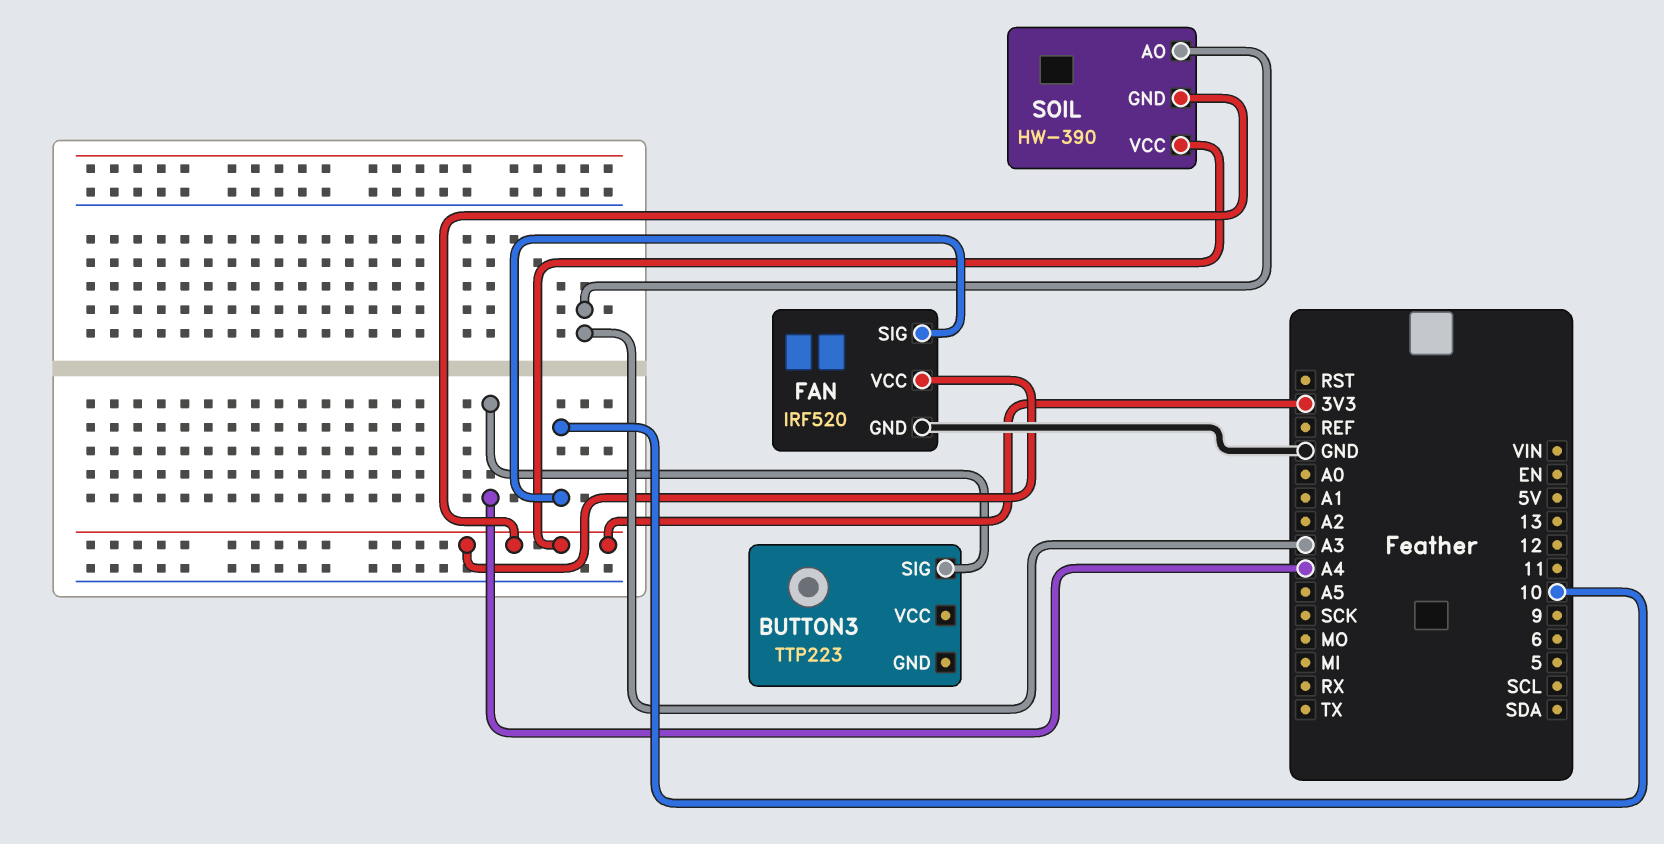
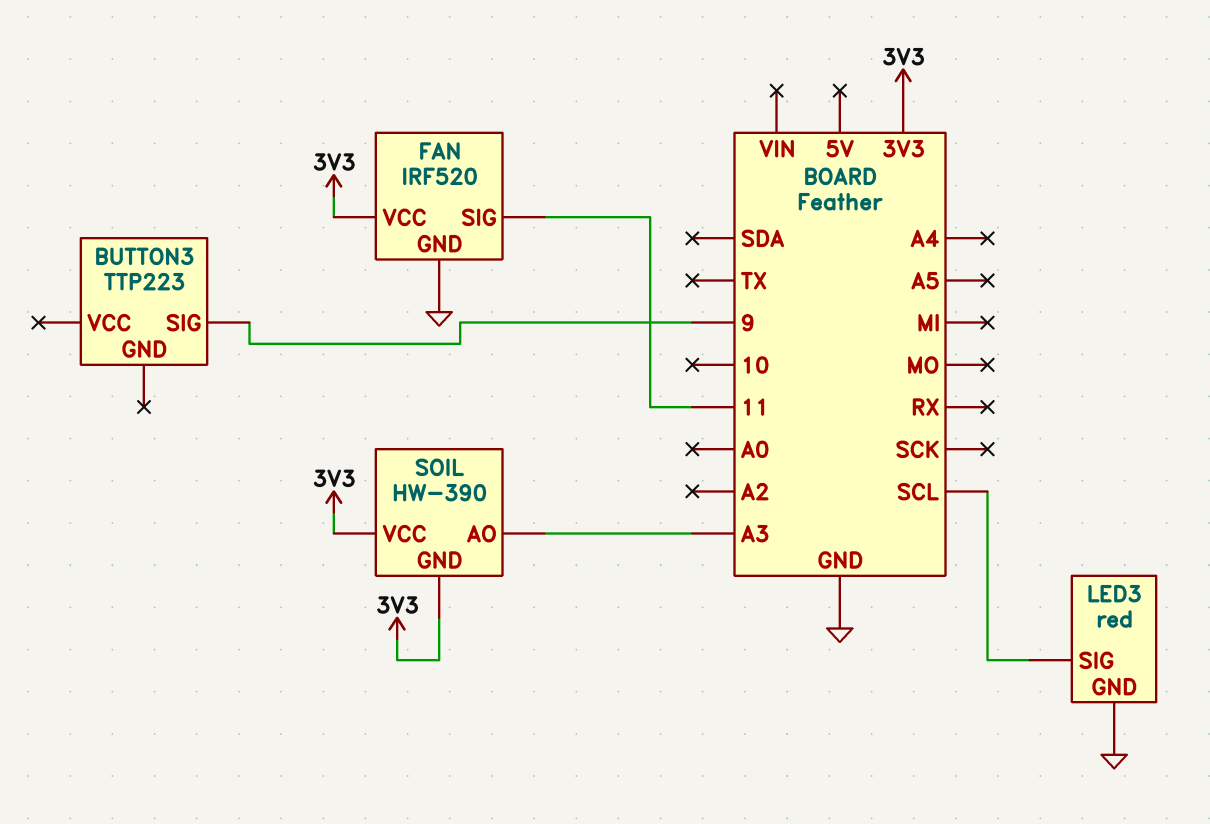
BUTTON3 pin SIG: A4 -> 9
FAN pin SIG: 10 -> 11
LED3: none -> red
LED3 pin GND: none -> GND
LED3 pin SIG: none -> SCL

